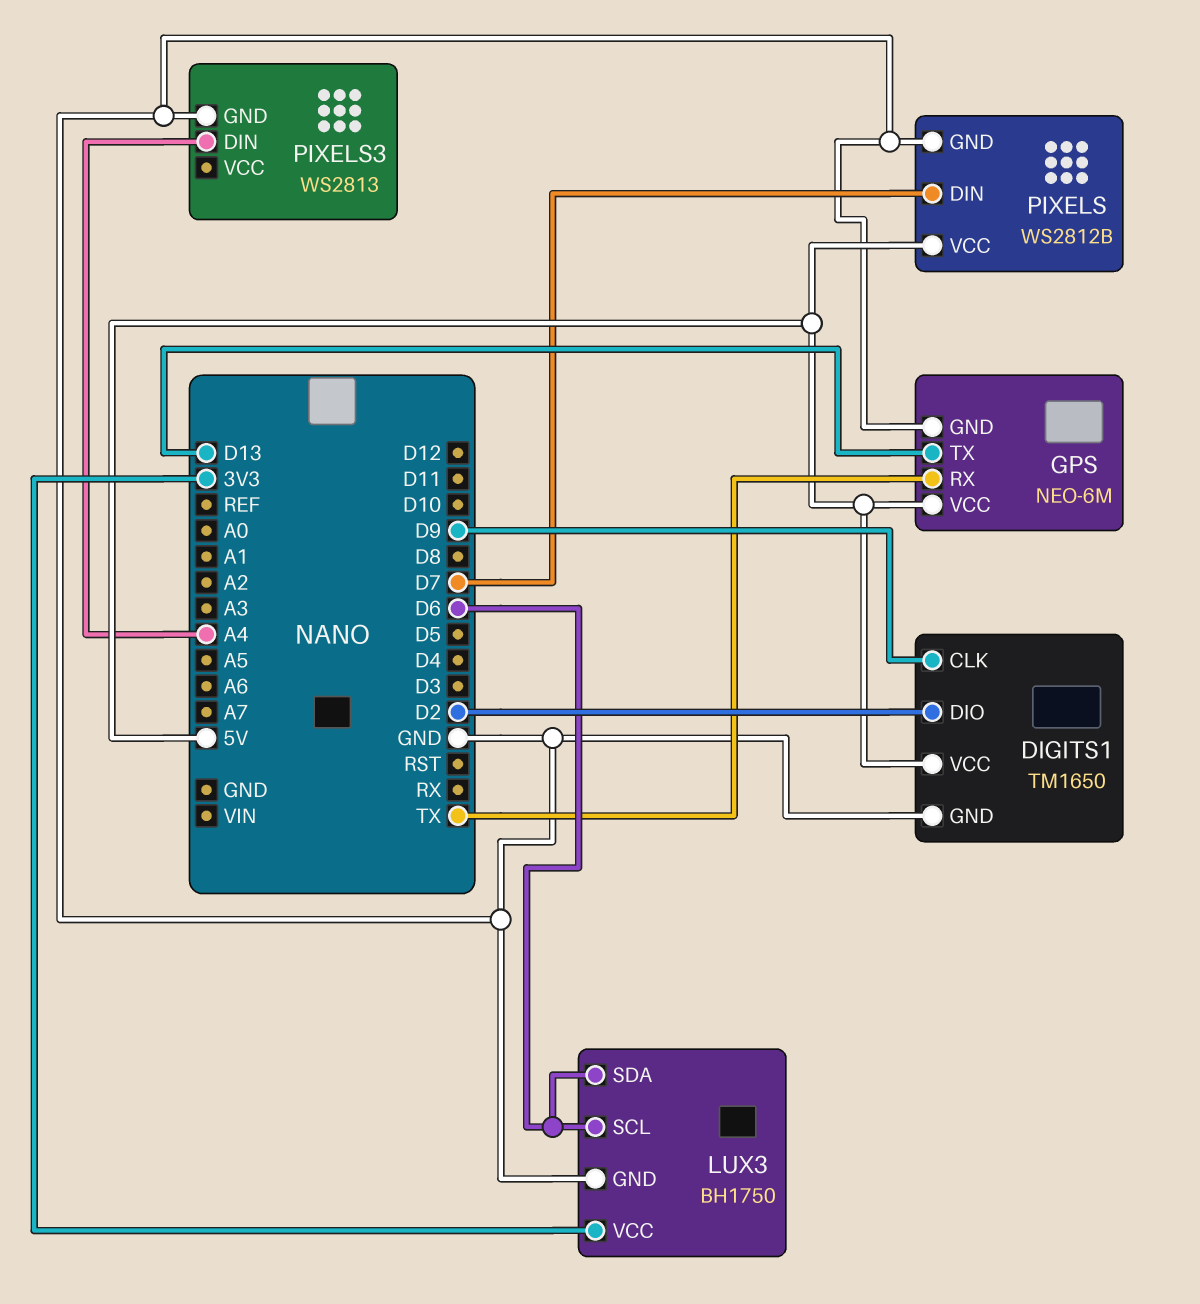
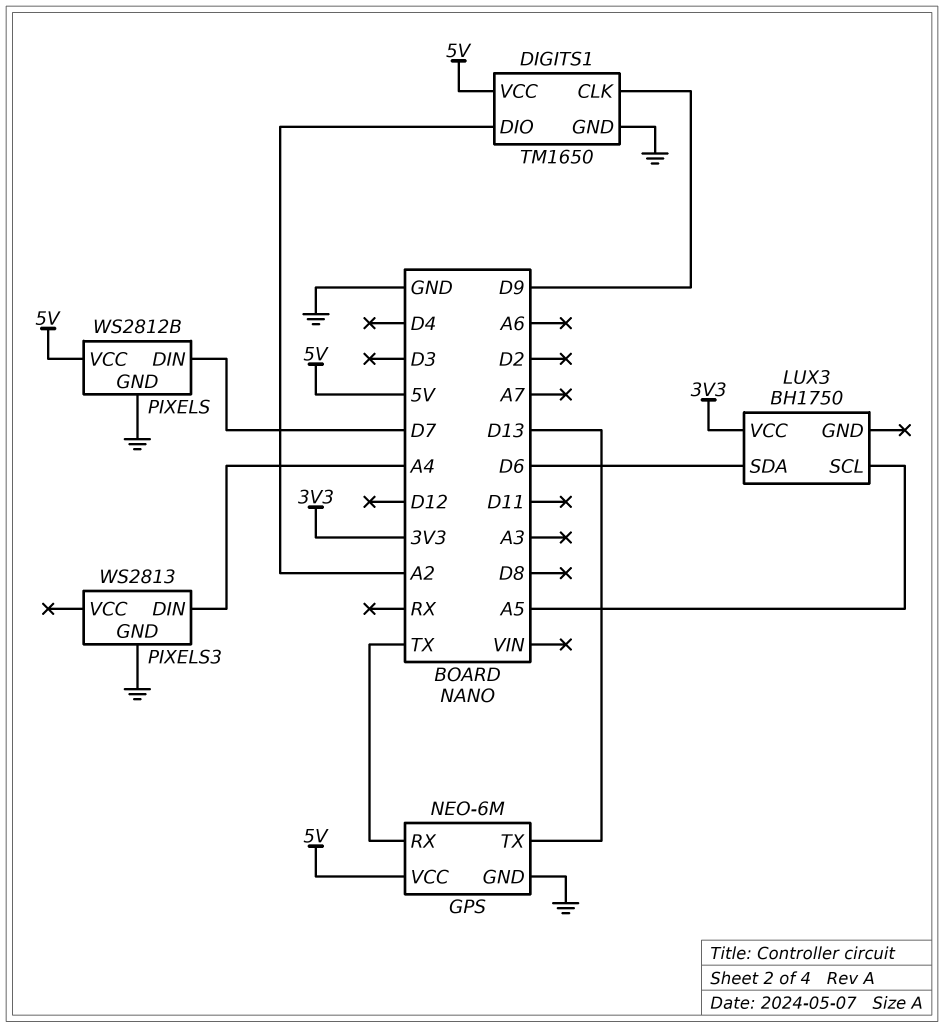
DIGITS1 pin DIO: D2 -> A2
LUX3 pin GND: GND -> none
LUX3 pin SCL: D6 -> A5

